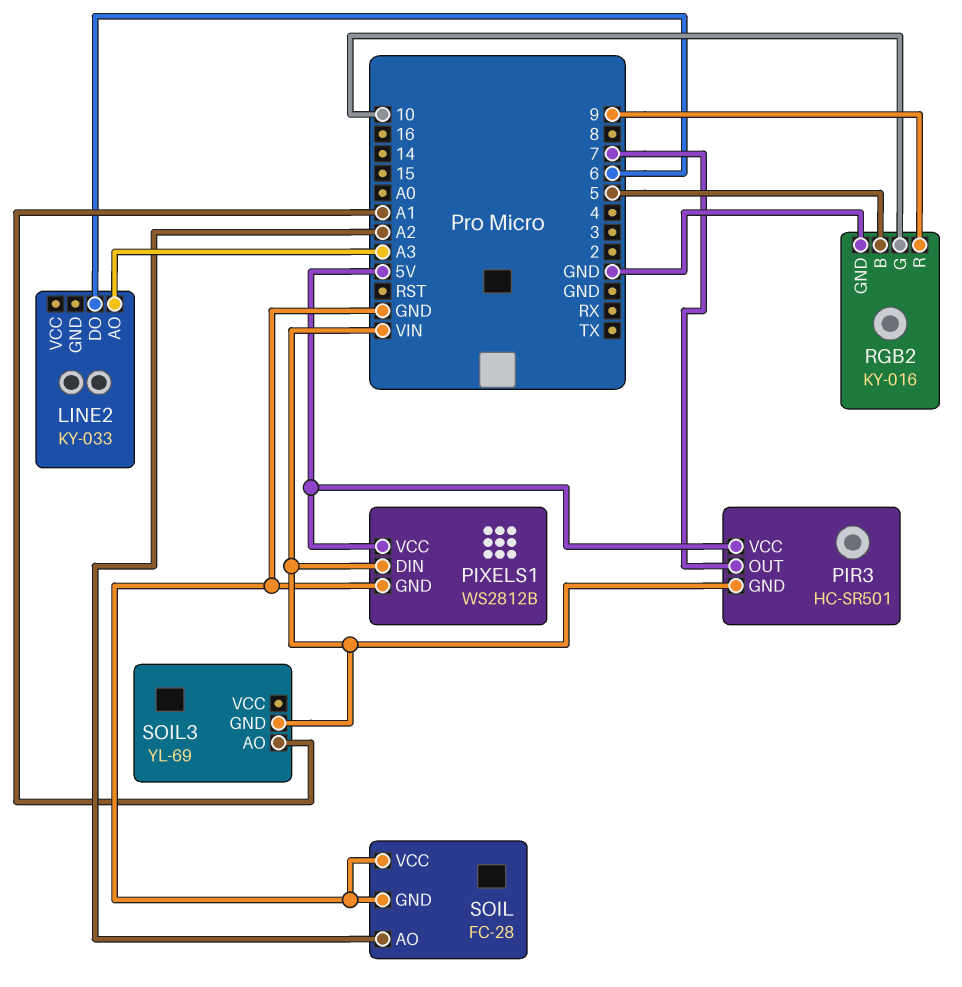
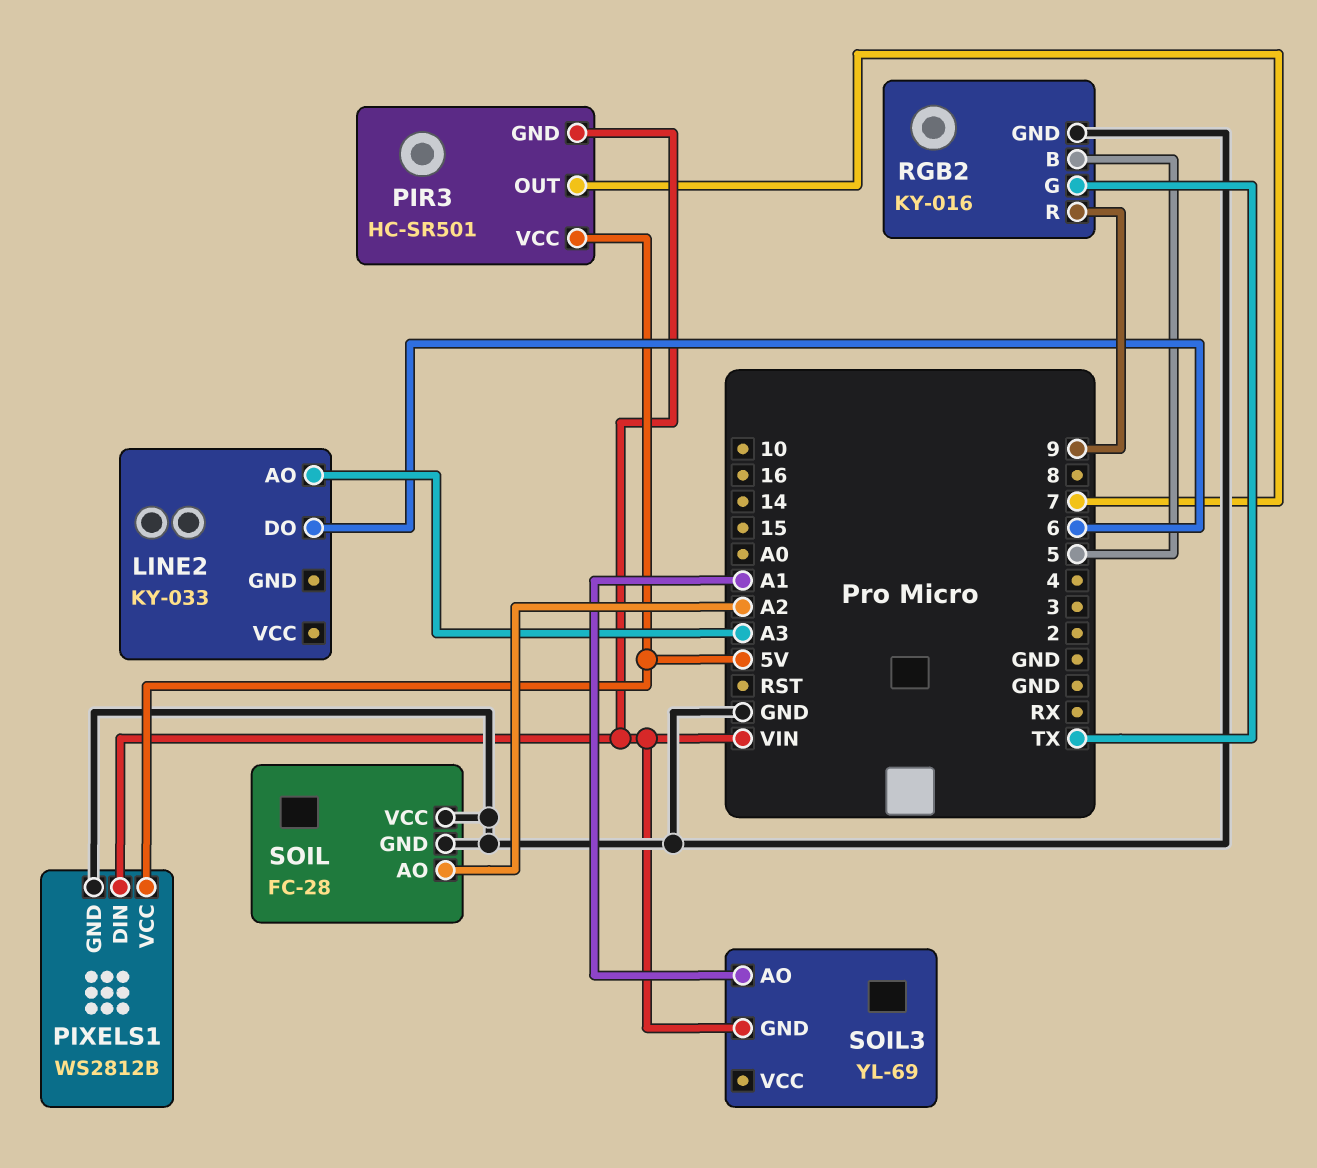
RGB2 pin G: 10 -> TX

